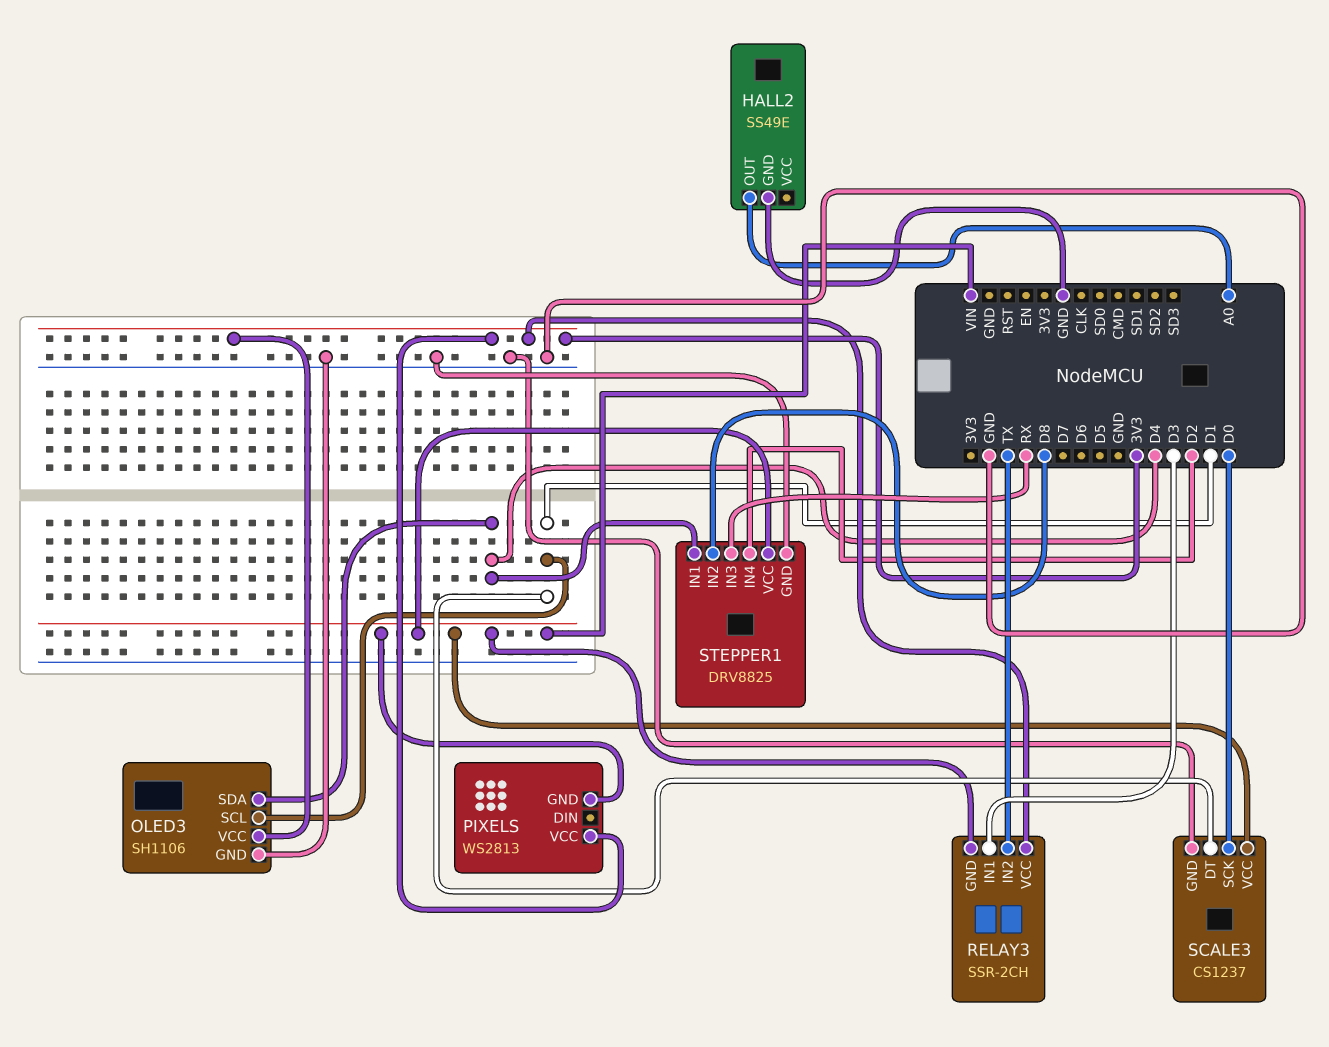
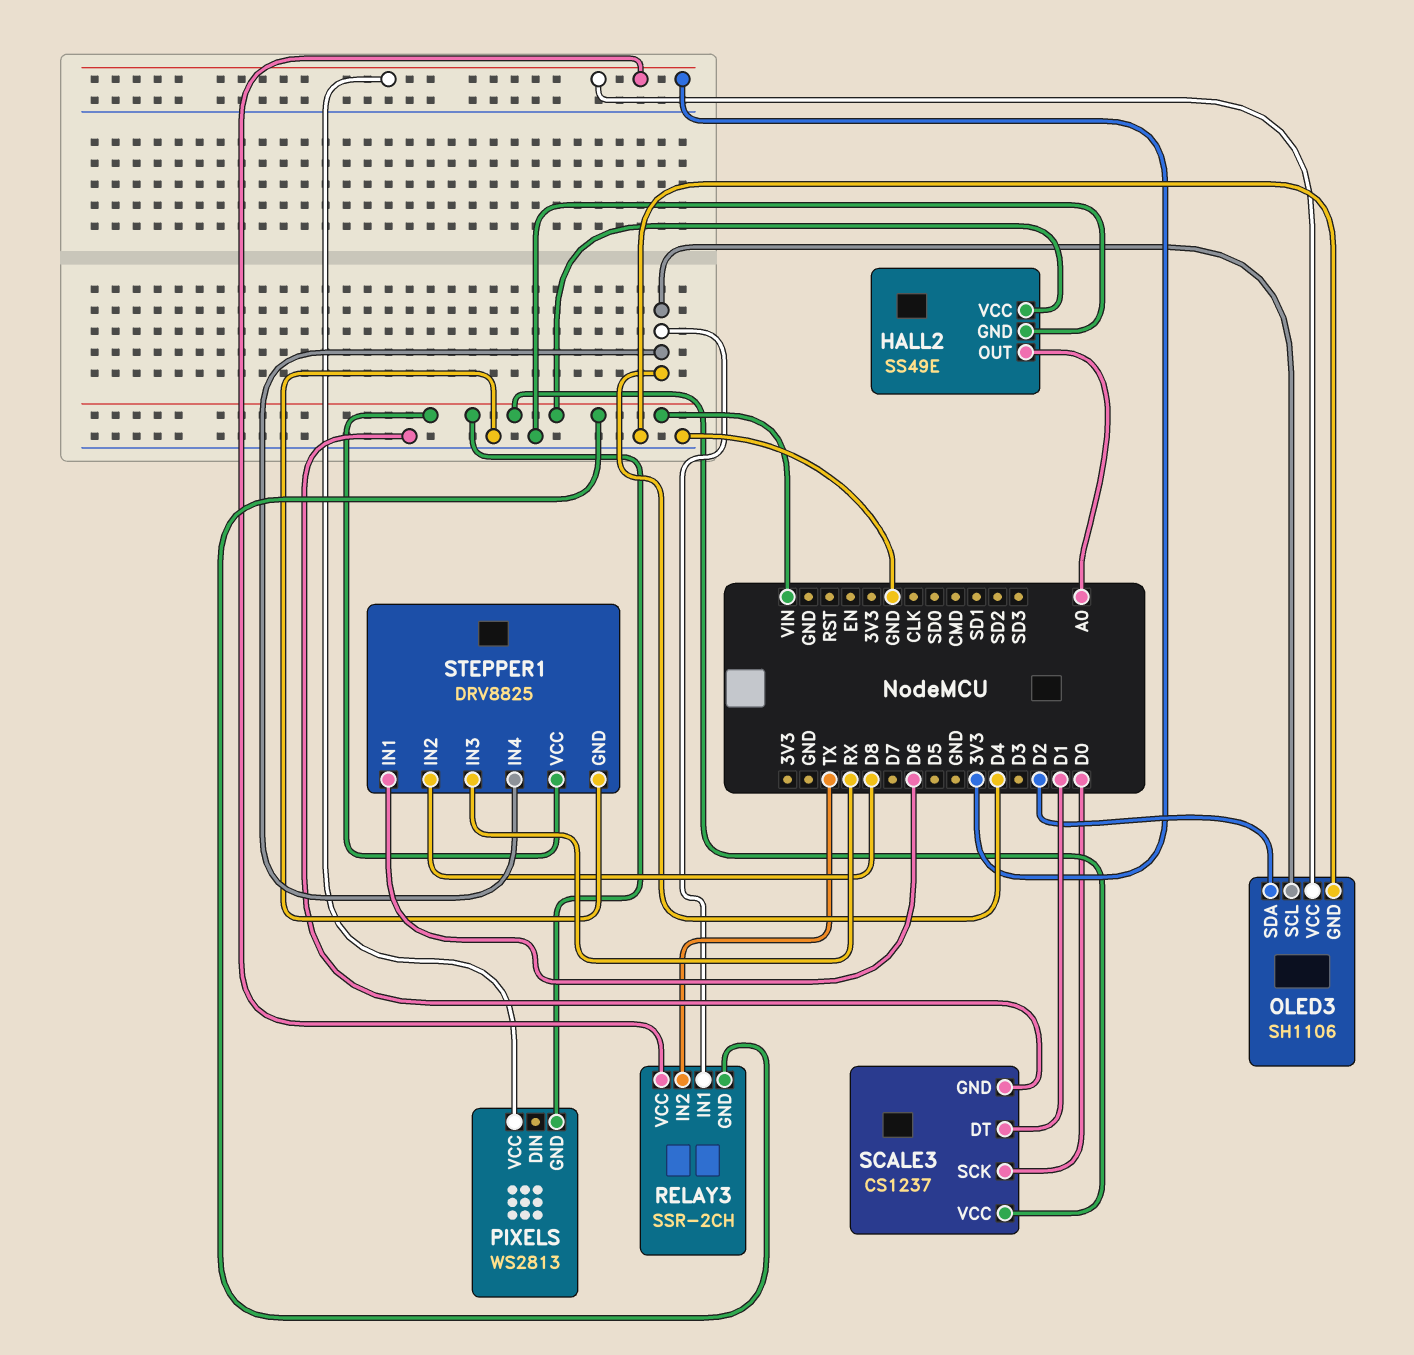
HALL2 pin VCC: none -> VIN
OLED3 pin SCL: D1 -> D4
OLED3 pin SDA: D4 -> D2
RELAY3 pin IN1: D3 -> D4
STEPPER1 pin IN1: D4 -> D6
STEPPER1 pin IN4: D2 -> D4

